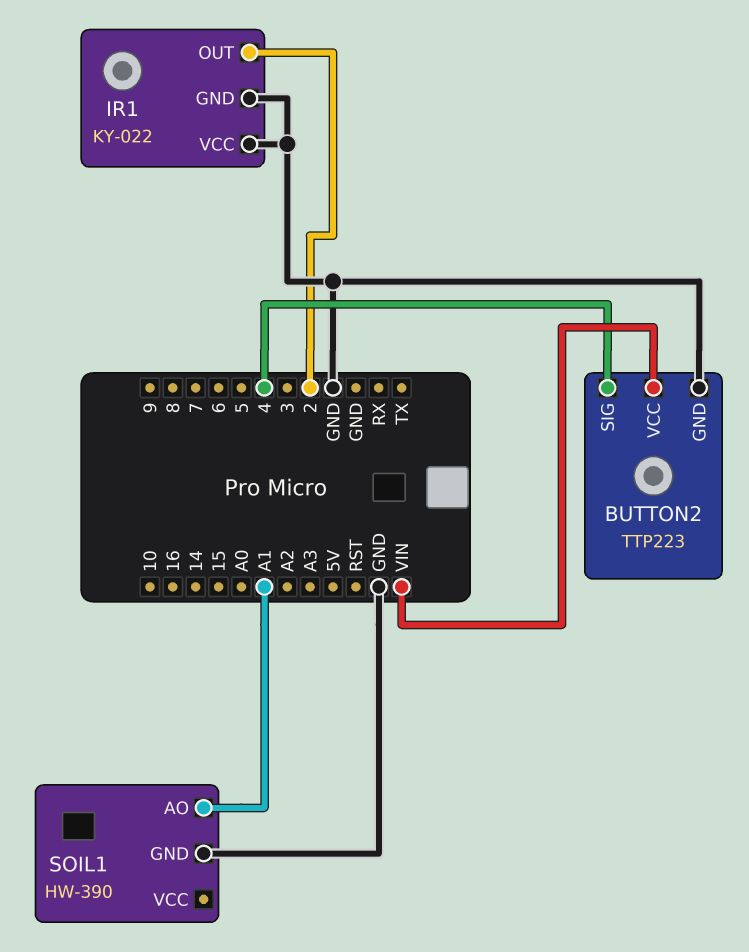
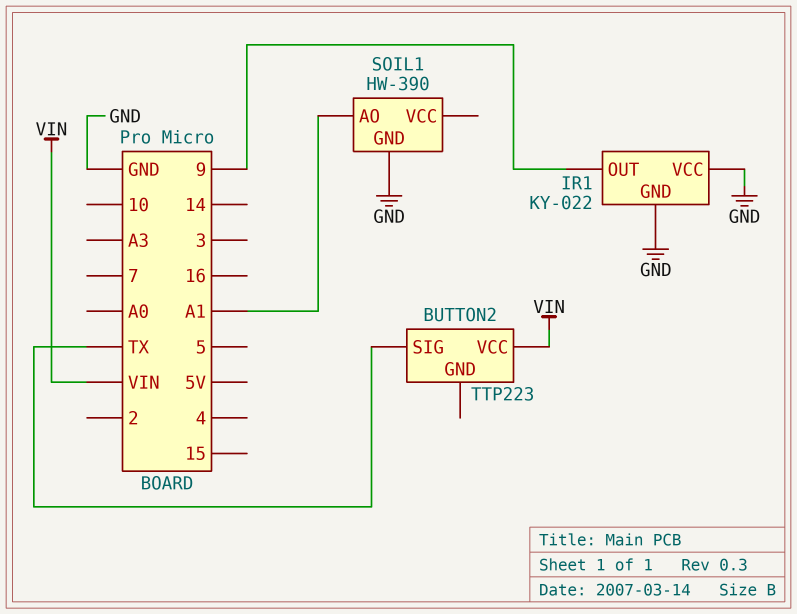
BUTTON2 pin GND: GND -> none
BUTTON2 pin SIG: 4 -> TX
IR1 pin OUT: 2 -> 9

